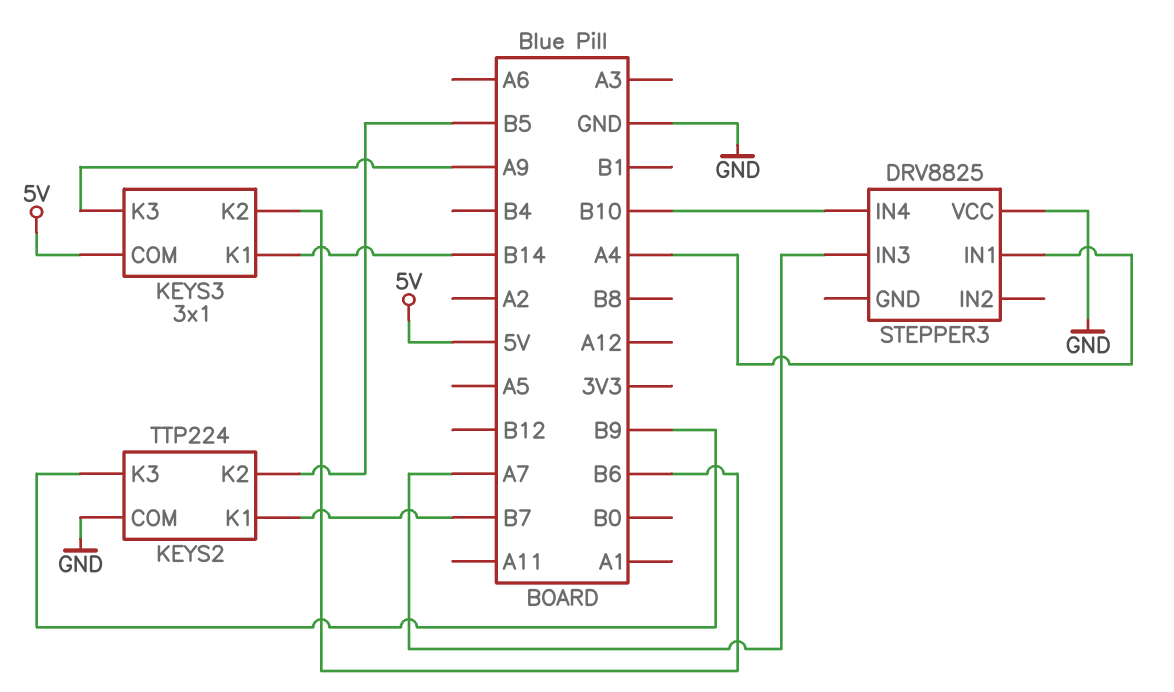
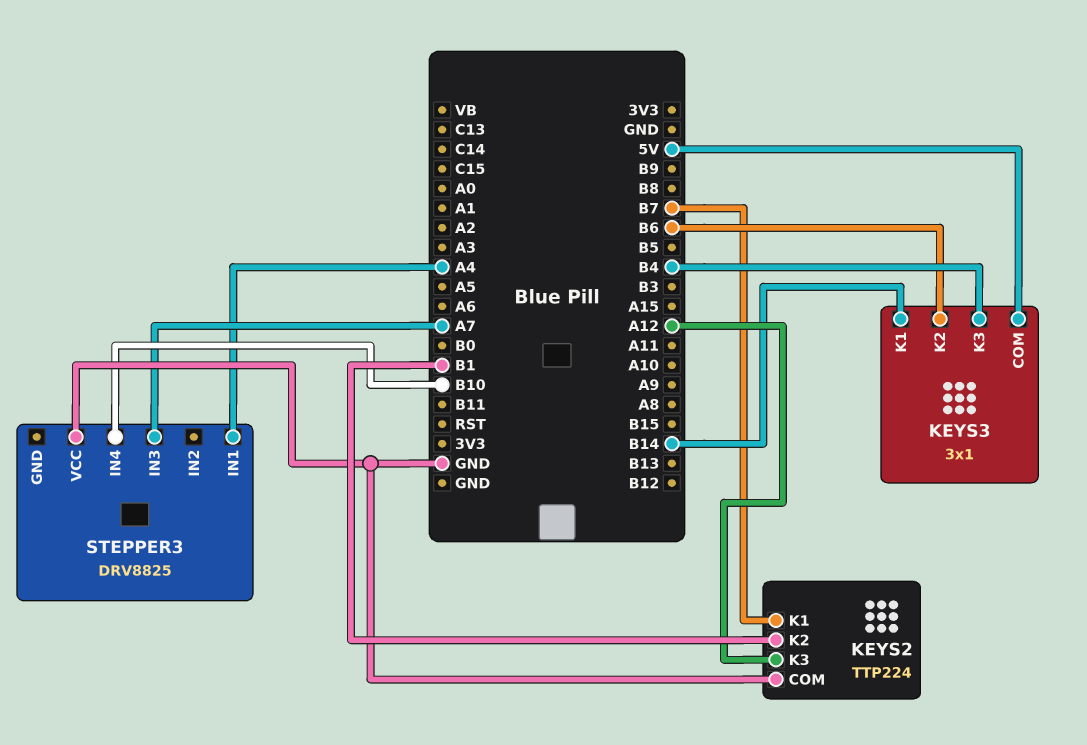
KEYS2 pin K2: B5 -> B1
KEYS2 pin K3: B9 -> A12
KEYS3 pin K3: A9 -> B4

